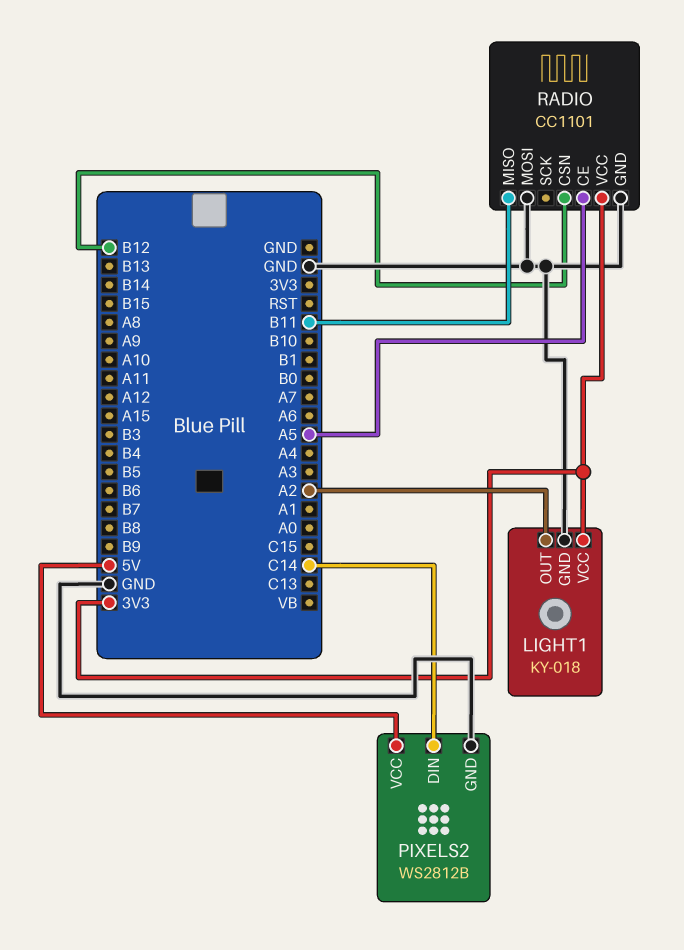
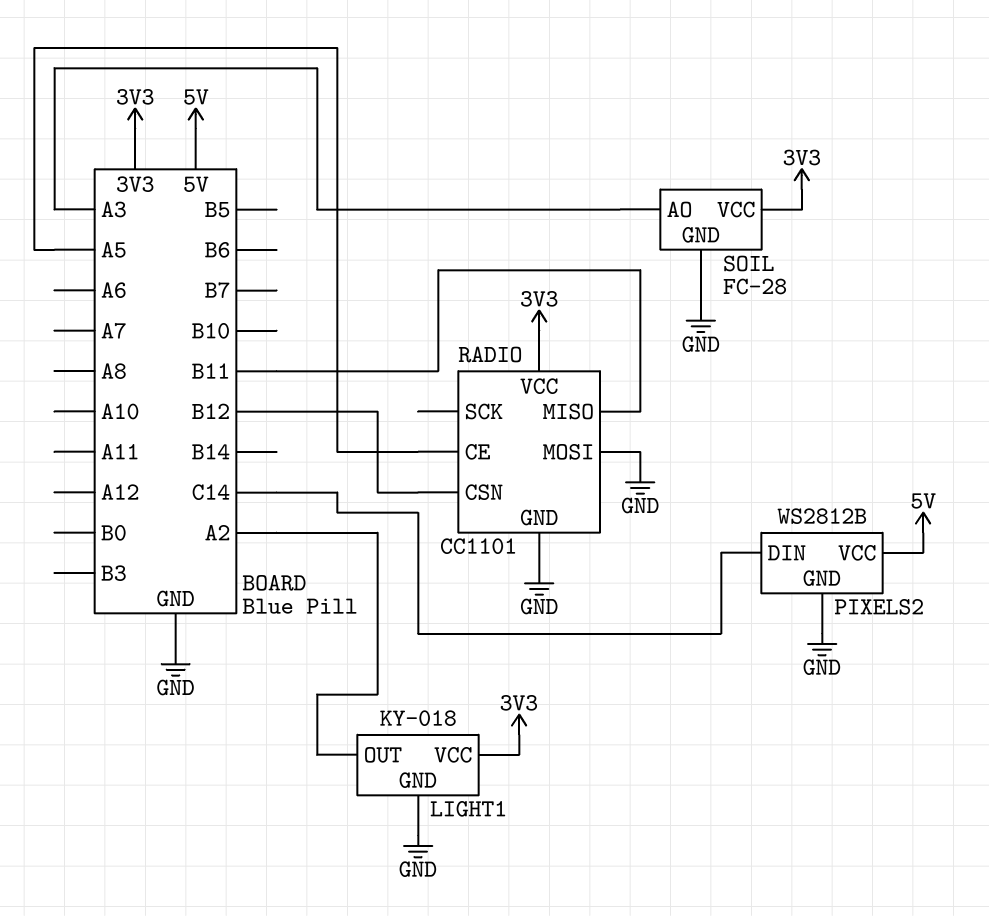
SOIL: none -> FC-28
SOIL pin AO: none -> A3
SOIL pin GND: none -> GND
SOIL pin VCC: none -> 3V3

